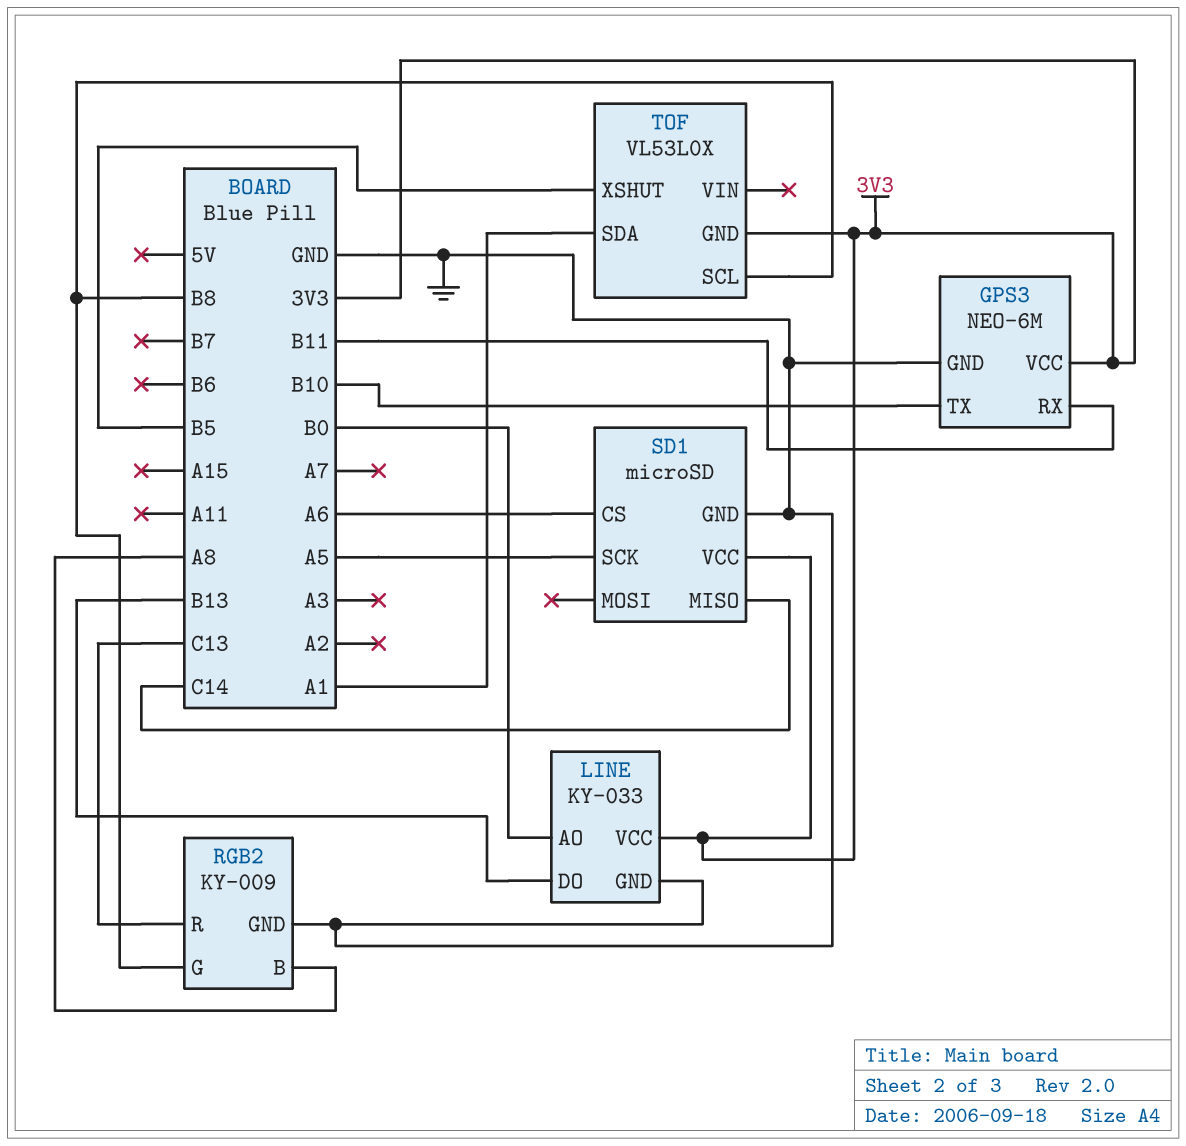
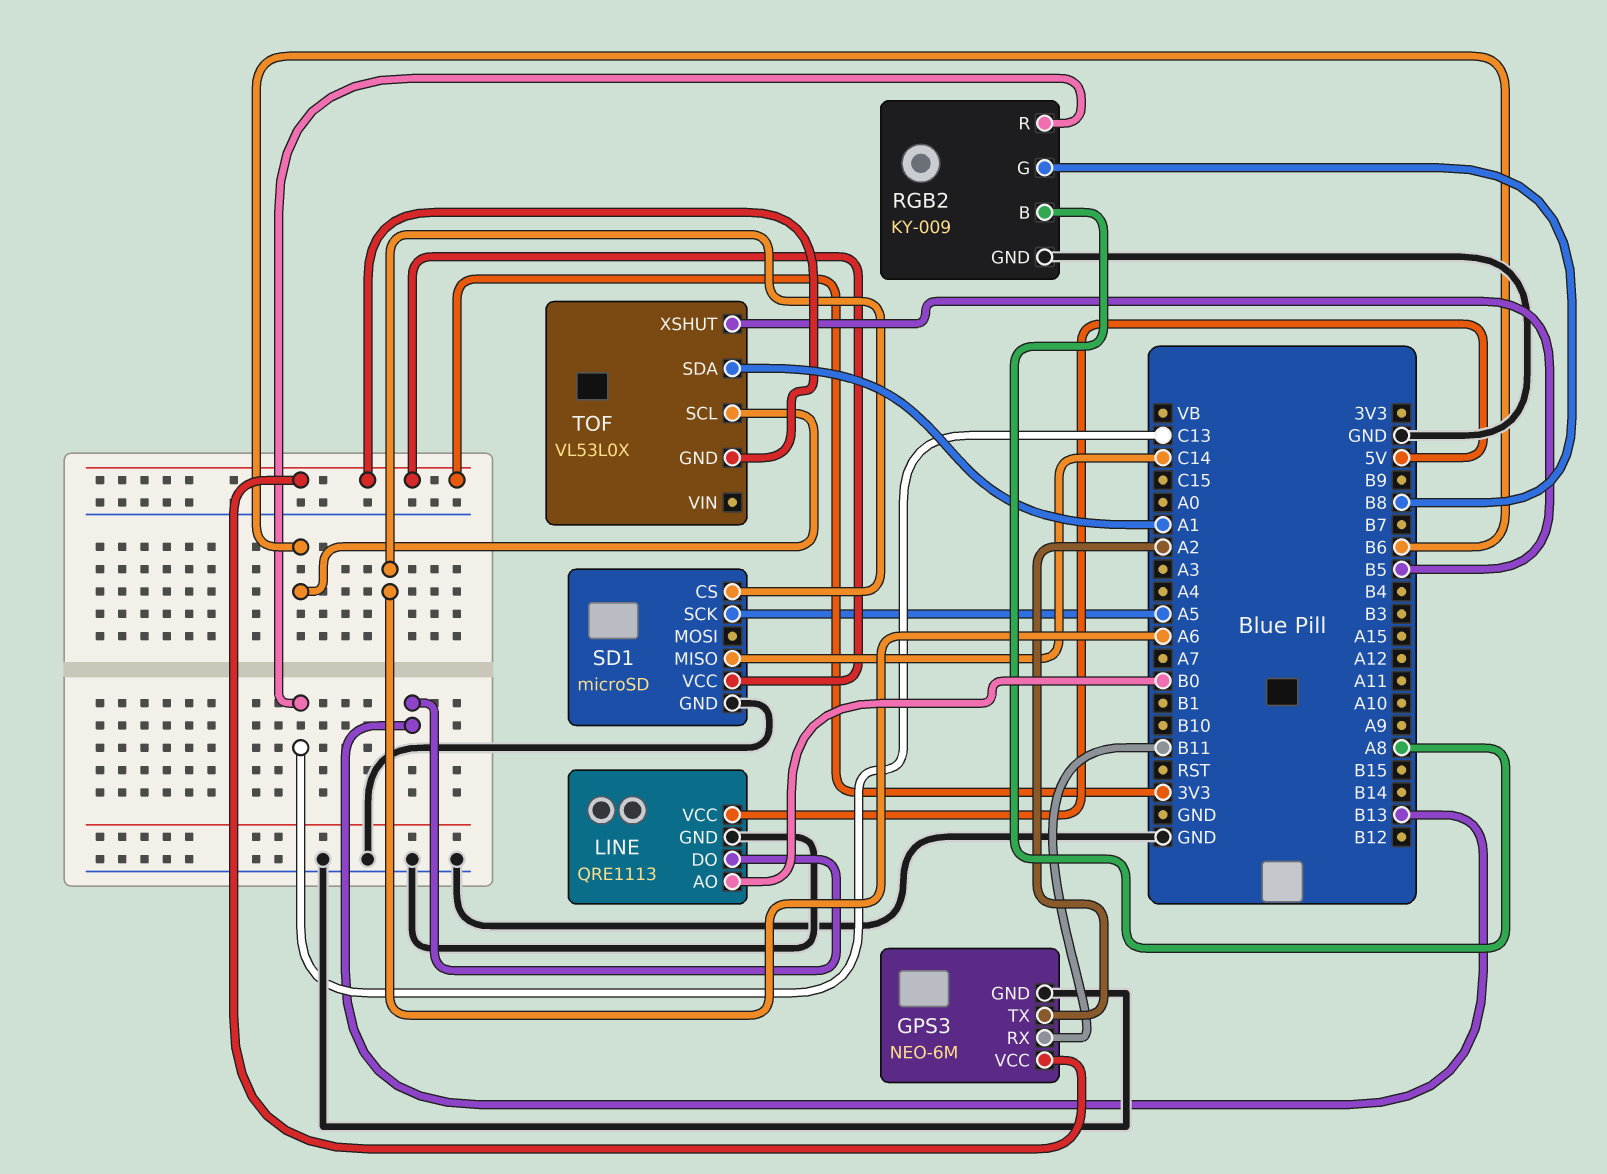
GPS3 pin TX: B10 -> A2
LINE: KY-033 -> QRE1113
LINE pin VCC: 3V3 -> 5V
TOF pin SCL: B8 -> B6

